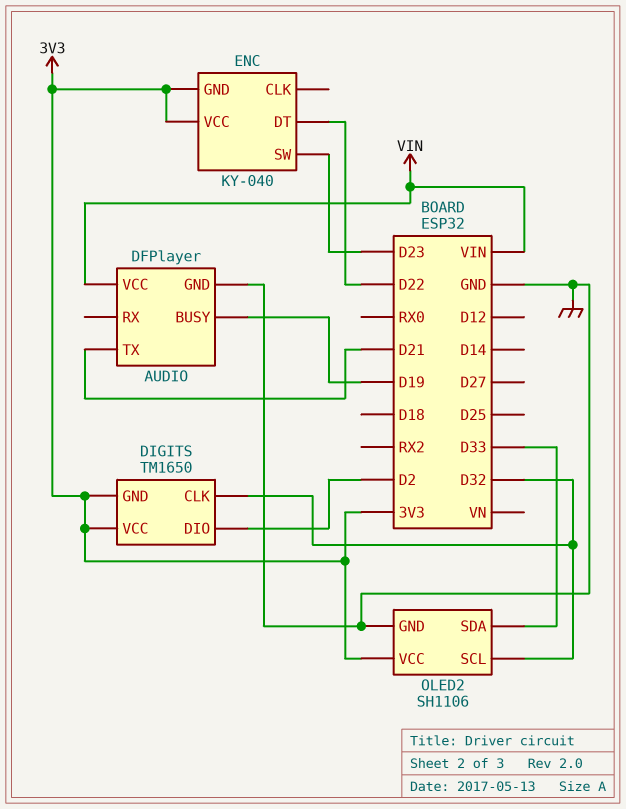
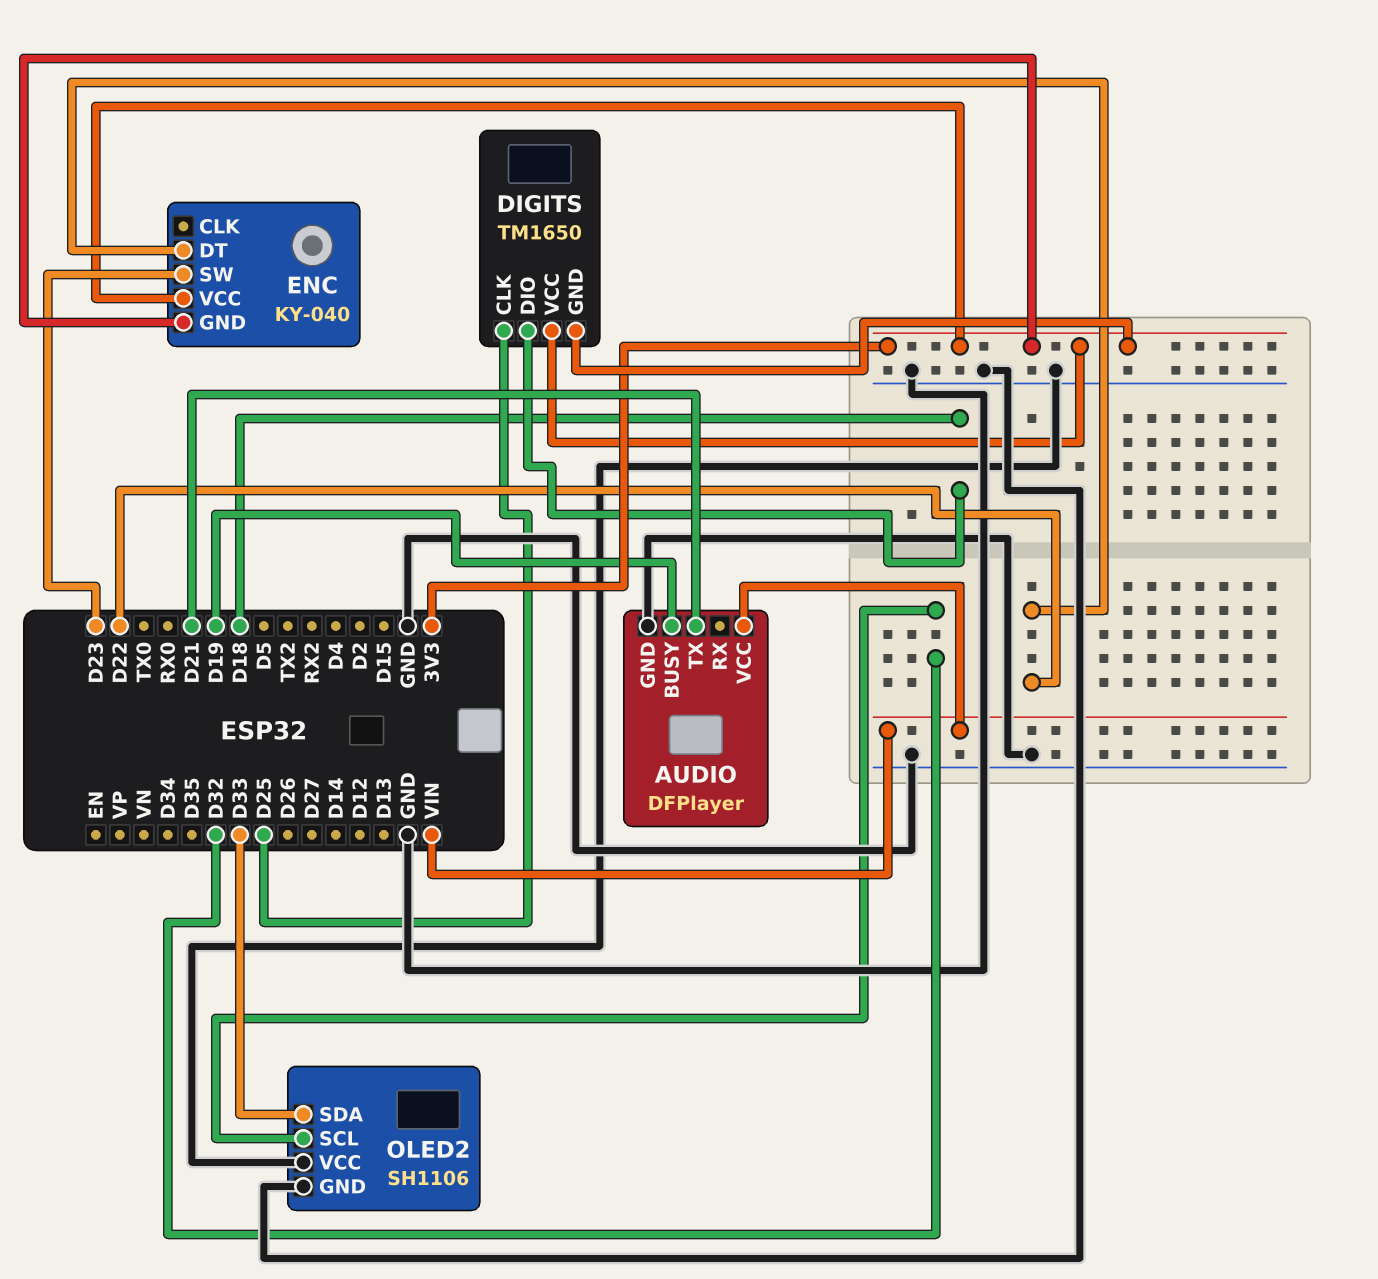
DIGITS pin CLK: D32 -> D25
DIGITS pin DIO: D2 -> D18
OLED2 pin VCC: 3V3 -> GND

